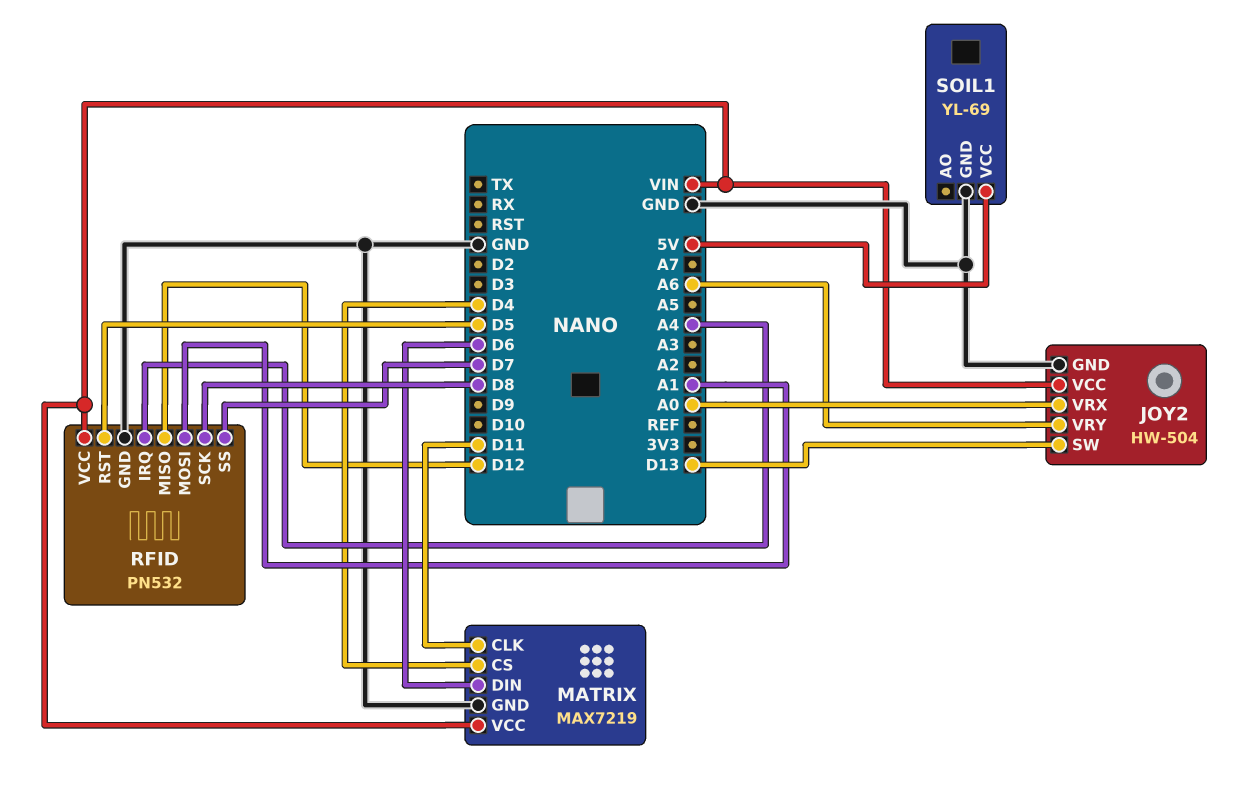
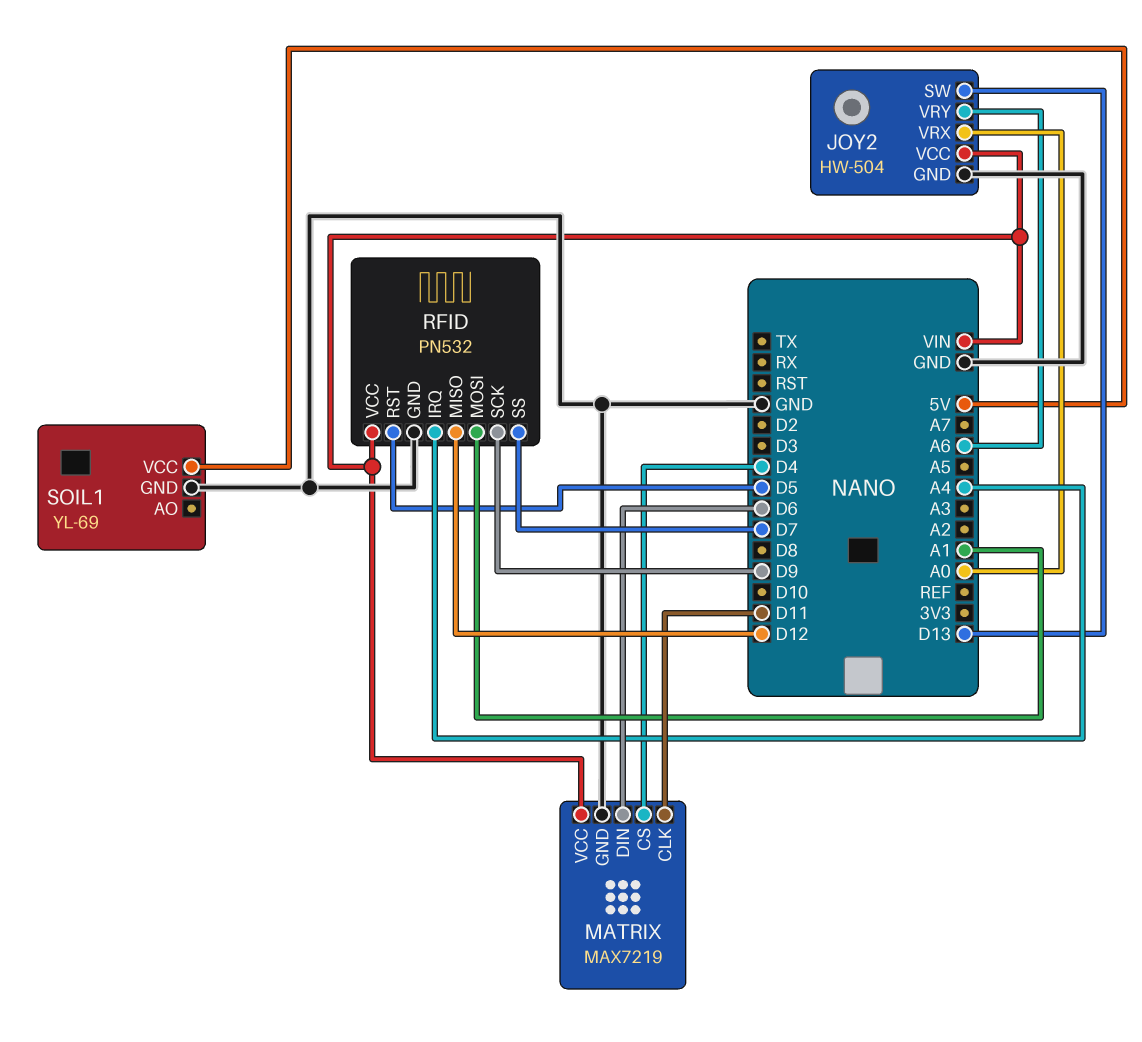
RFID pin SCK: D8 -> D9

